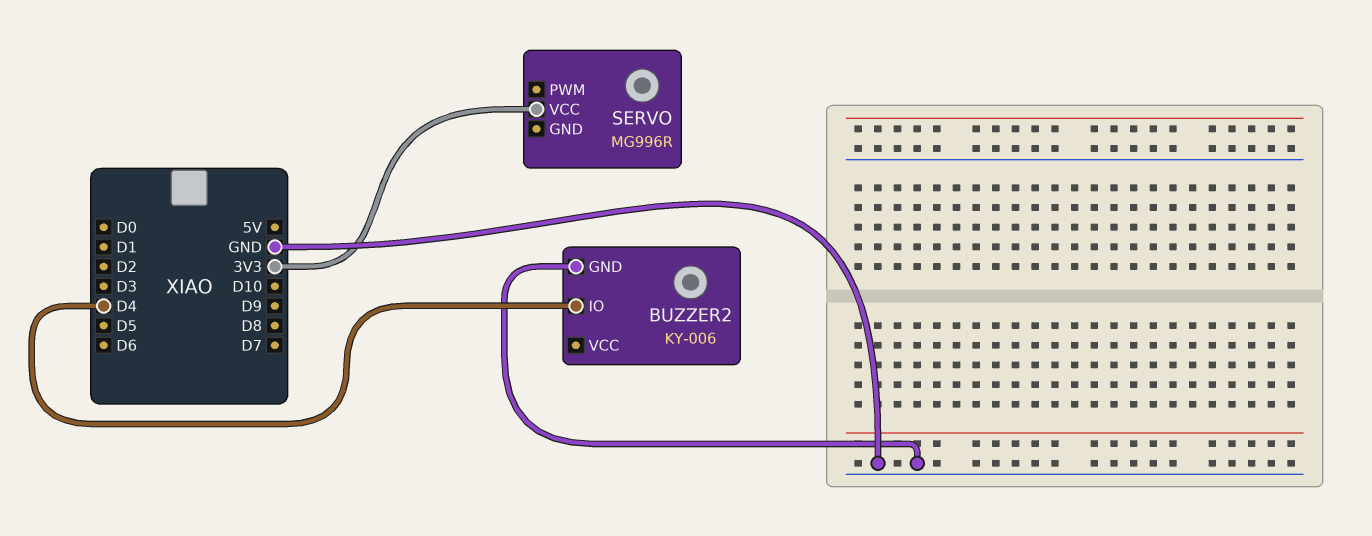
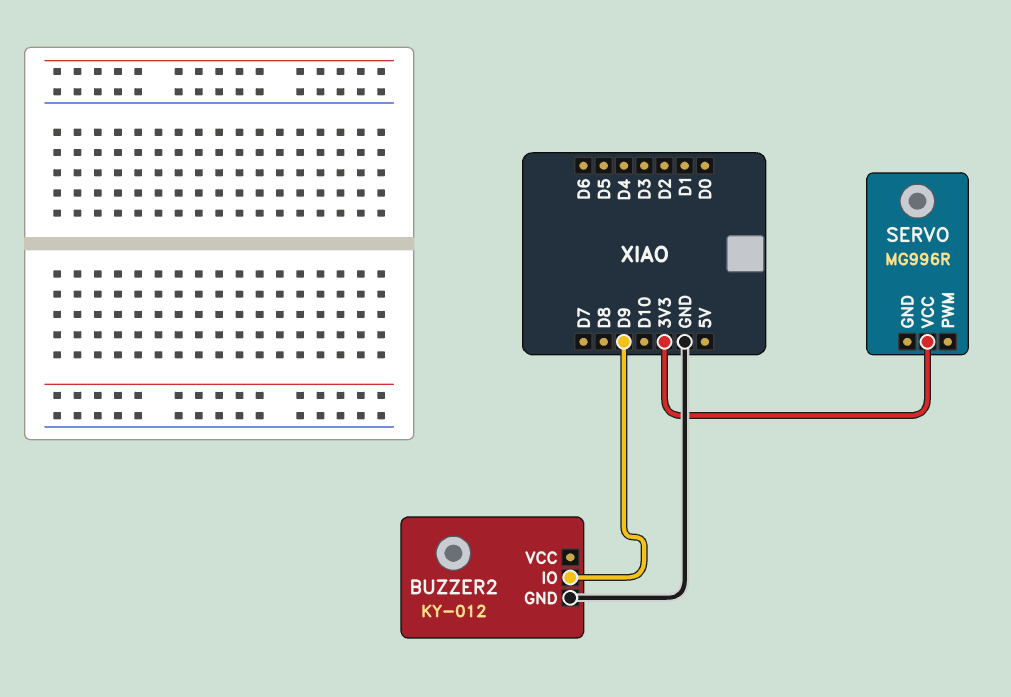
BUZZER2: KY-006 -> KY-012
BUZZER2 pin IO: D4 -> D9

